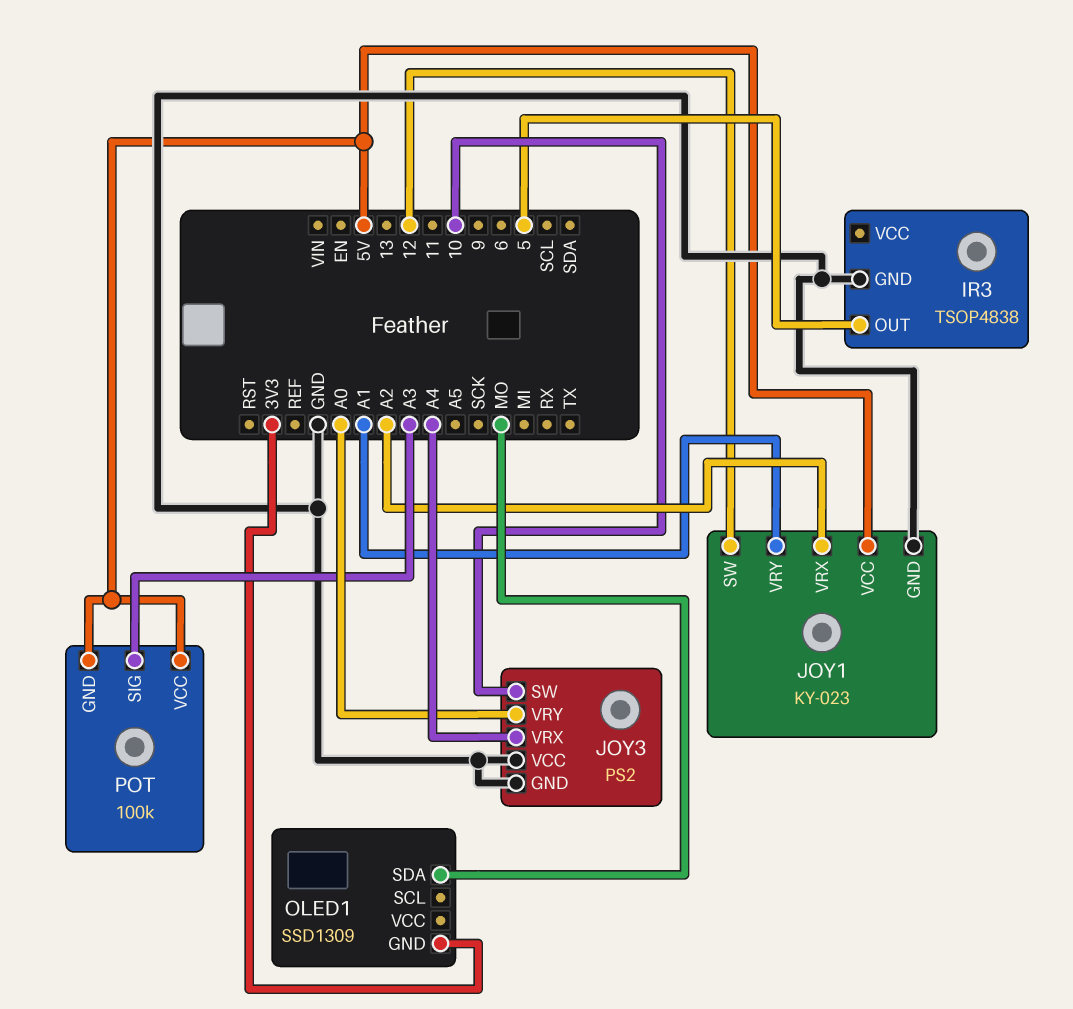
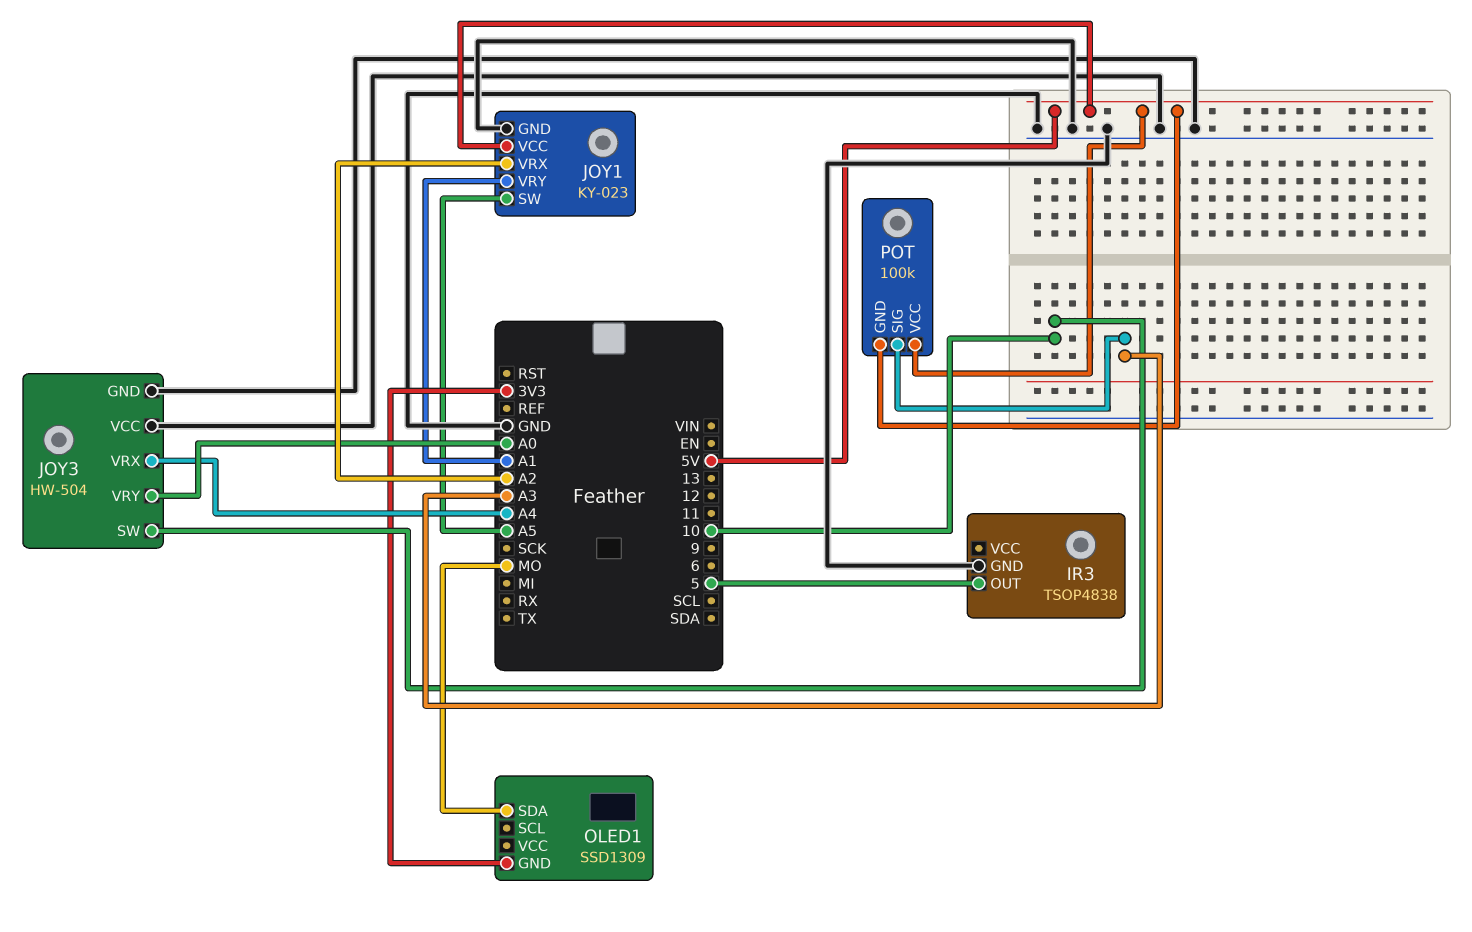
JOY1 pin SW: 12 -> A5
JOY3: PS2 -> HW-504

